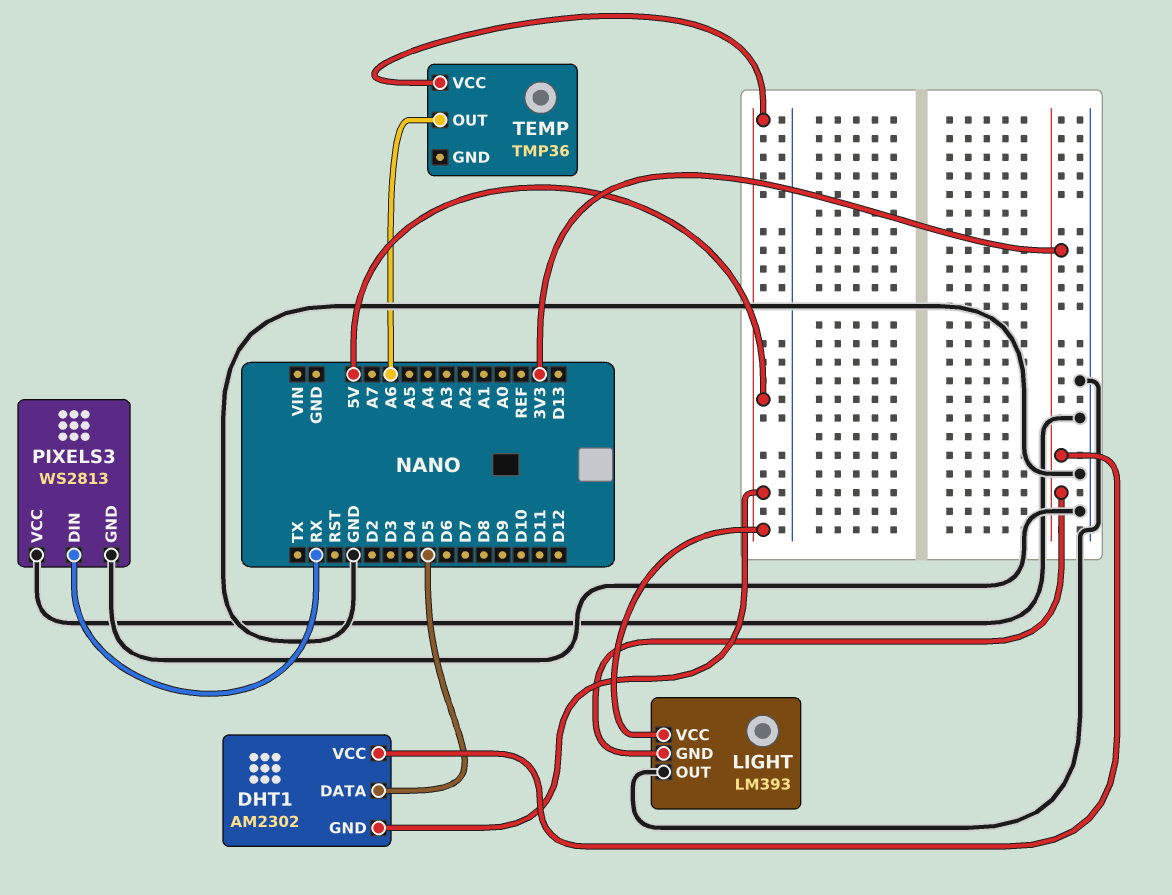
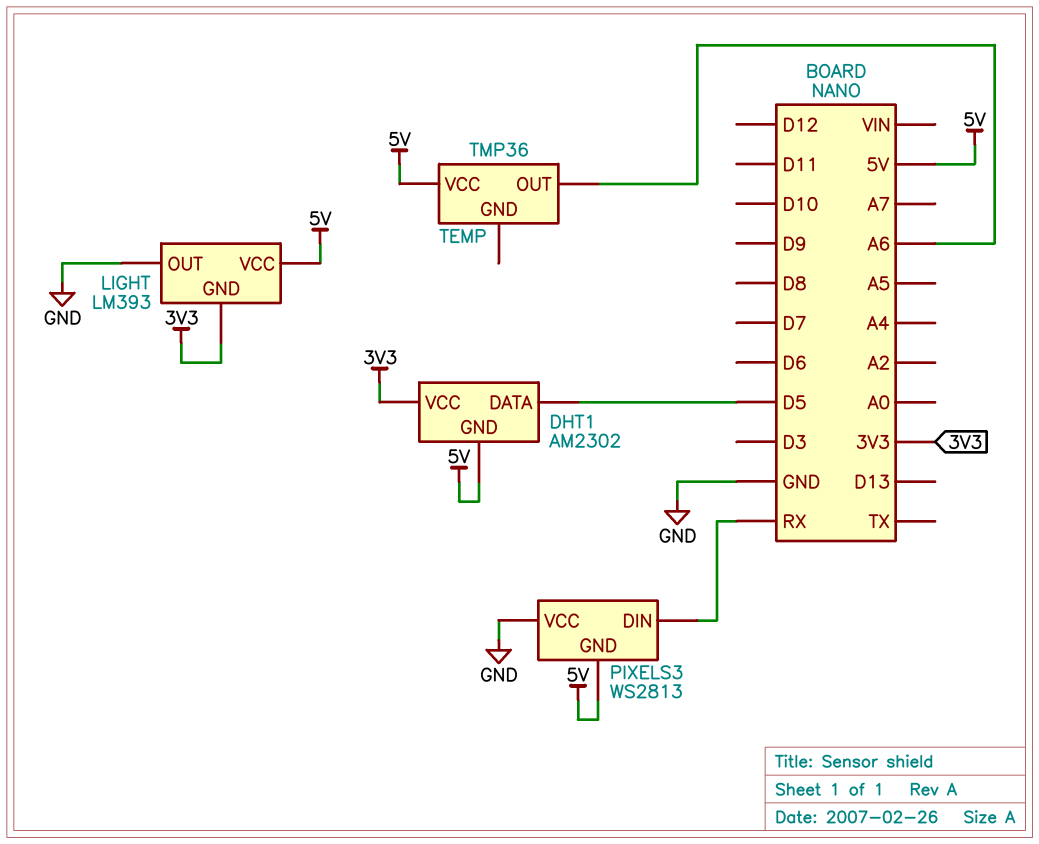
PIXELS3 pin GND: GND -> 5V

